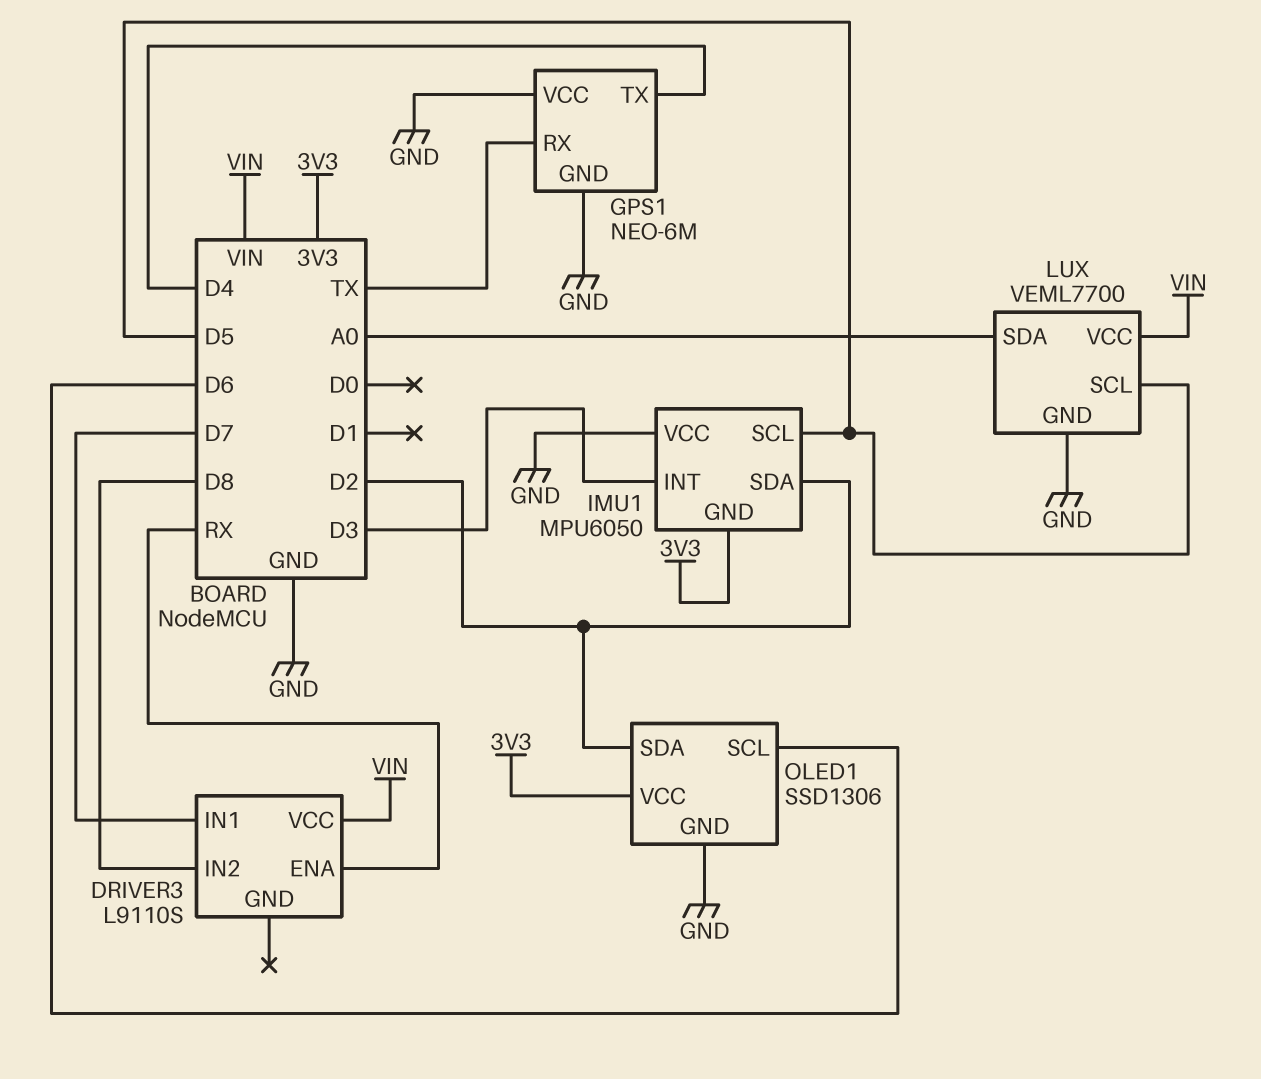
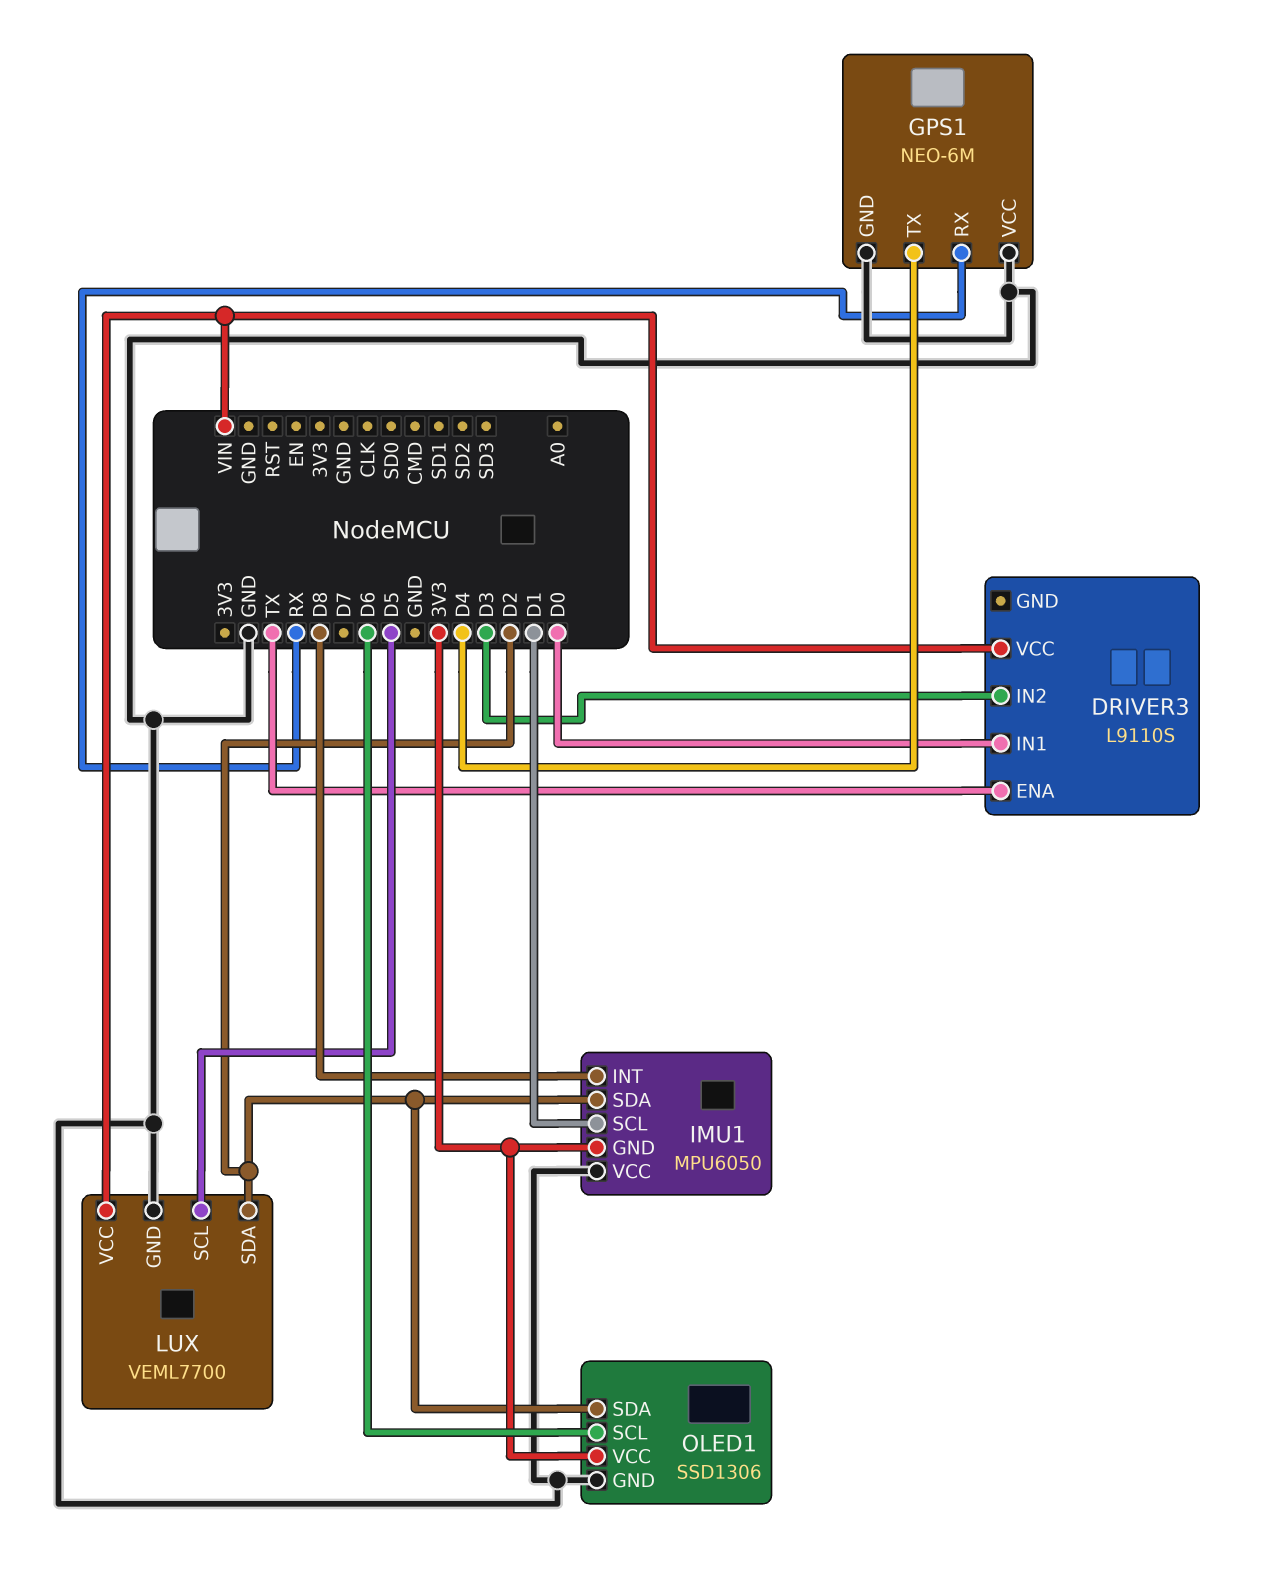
DRIVER3 pin ENA: RX -> TX
DRIVER3 pin IN1: D7 -> D0
DRIVER3 pin IN2: D8 -> D3
GPS1 pin RX: TX -> RX
IMU1 pin INT: D3 -> D8
IMU1 pin SCL: D5 -> D1
LUX pin SDA: A0 -> D2

